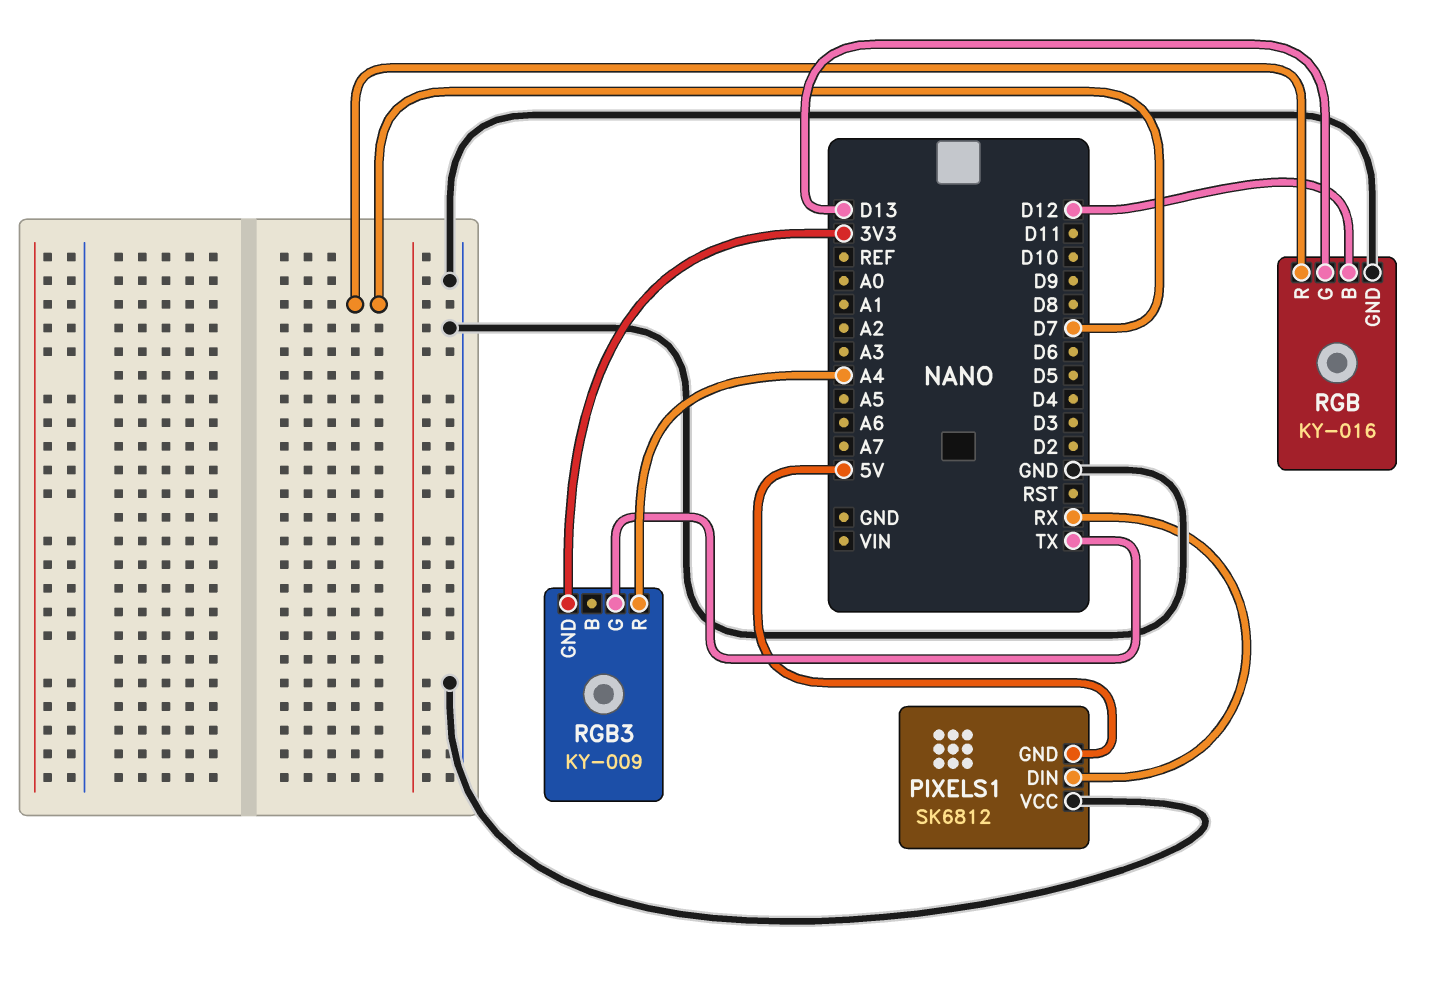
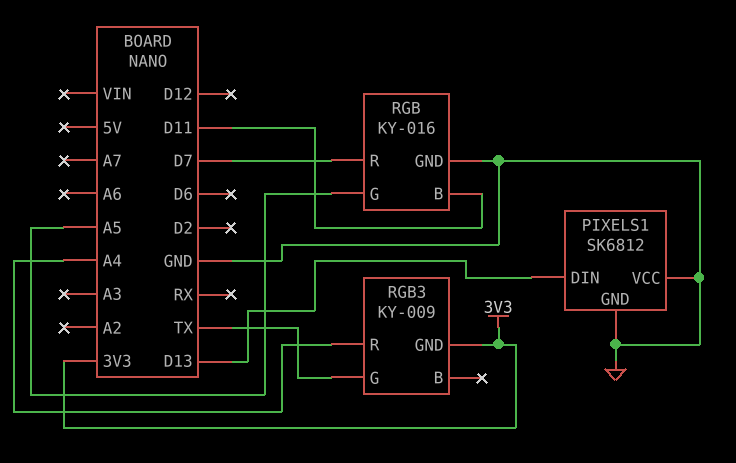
PIXELS1 pin DIN: RX -> D13
PIXELS1 pin GND: 5V -> GND
RGB pin B: D12 -> D11
RGB pin G: D13 -> A5

